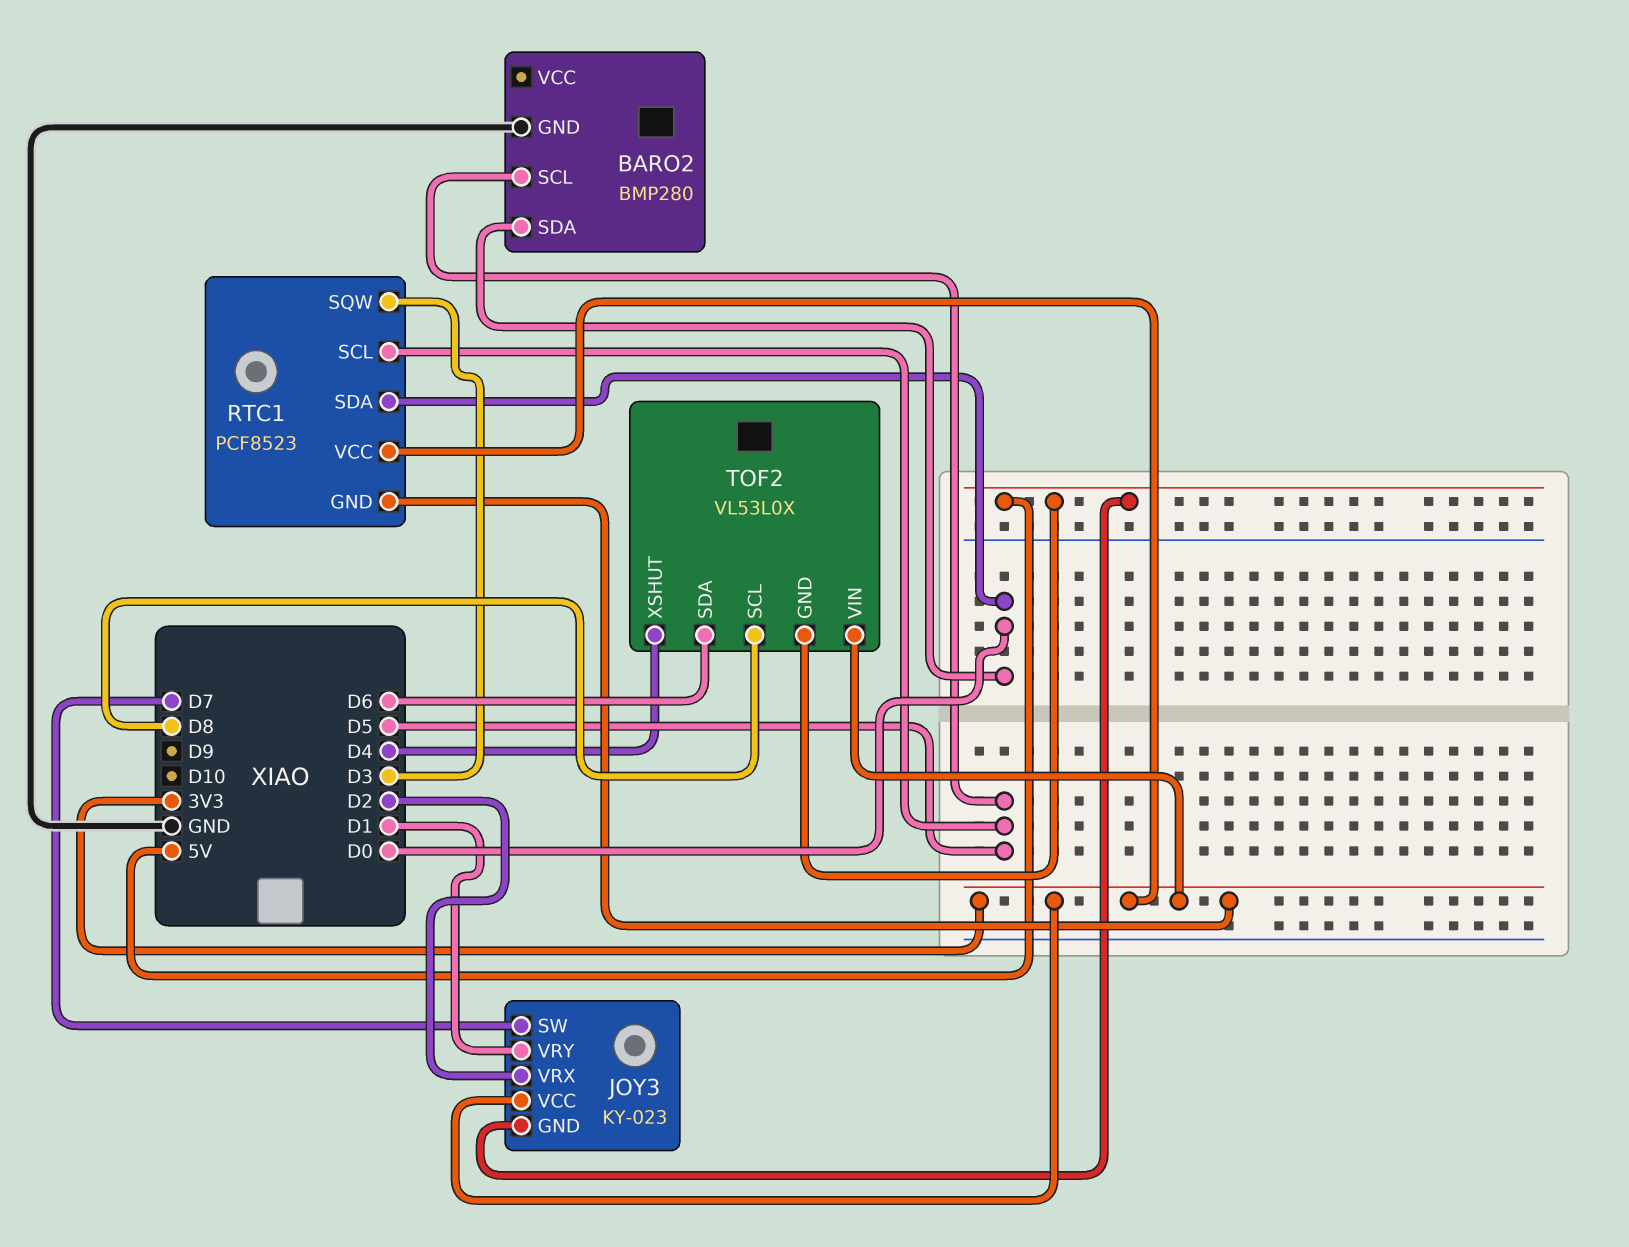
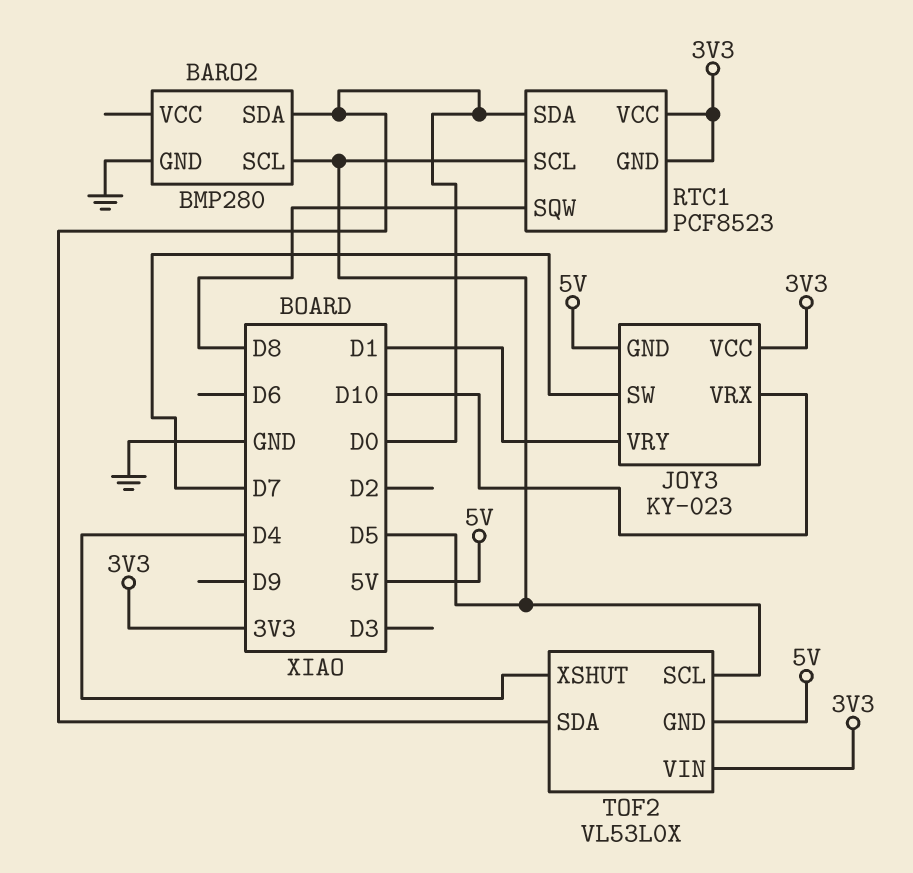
JOY3 pin VRX: D2 -> D10
RTC1 pin SQW: D3 -> D8
TOF2 pin SCL: D8 -> D5
TOF2 pin SDA: D6 -> D0

